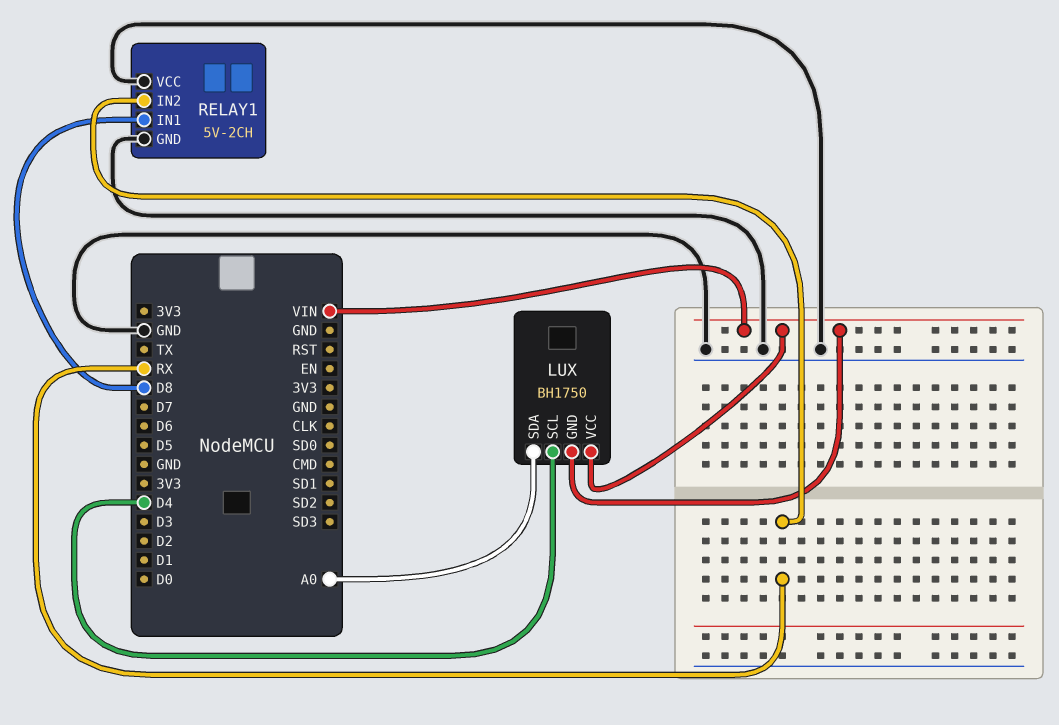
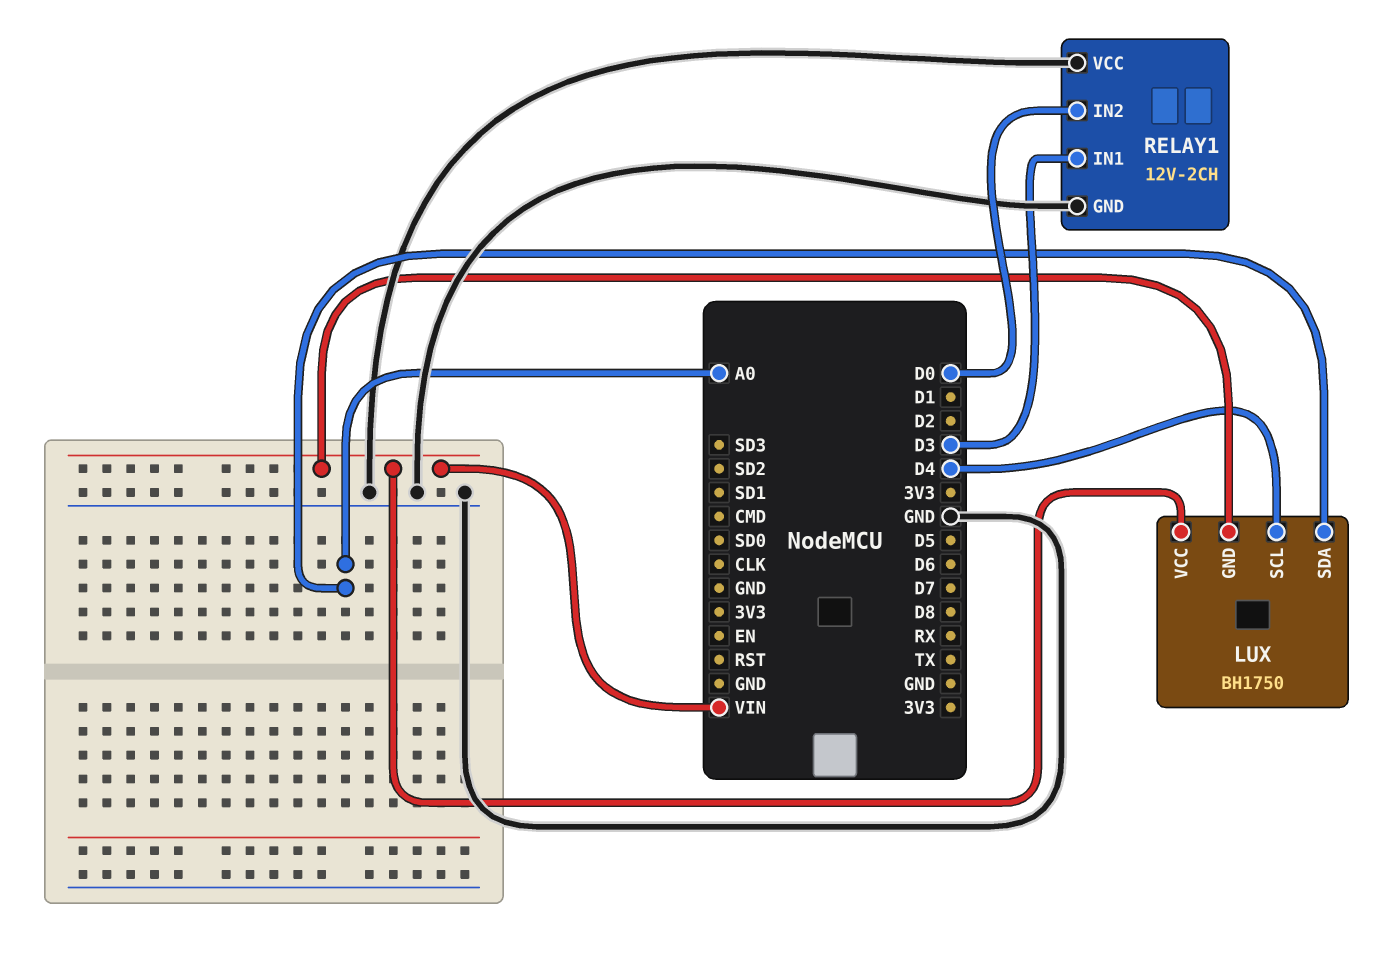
RELAY1: 5V-2CH -> 12V-2CH
RELAY1 pin IN1: D8 -> D3
RELAY1 pin IN2: RX -> D0

